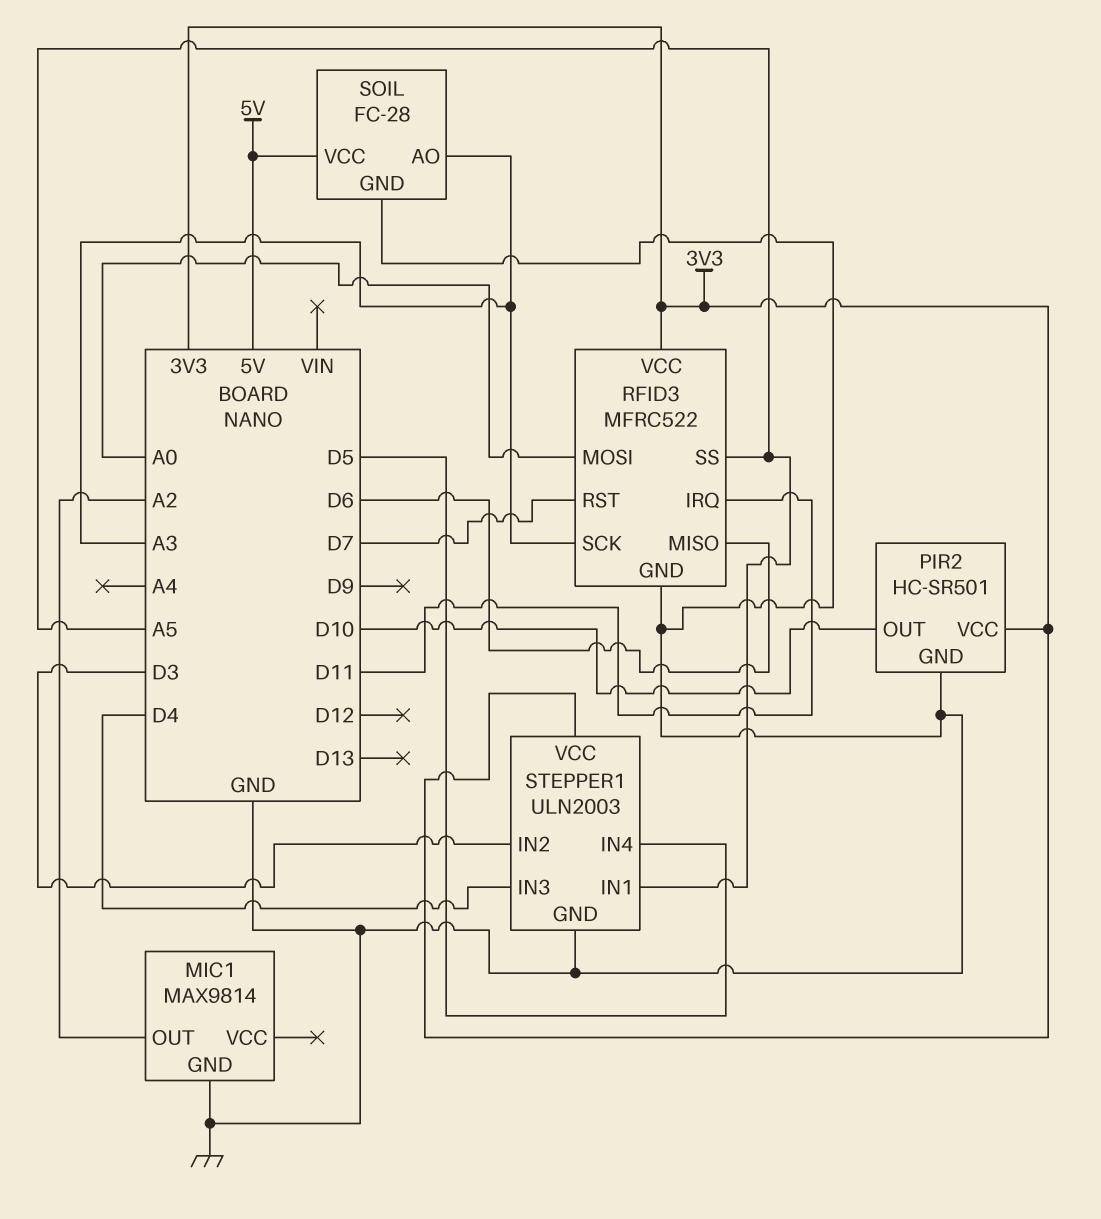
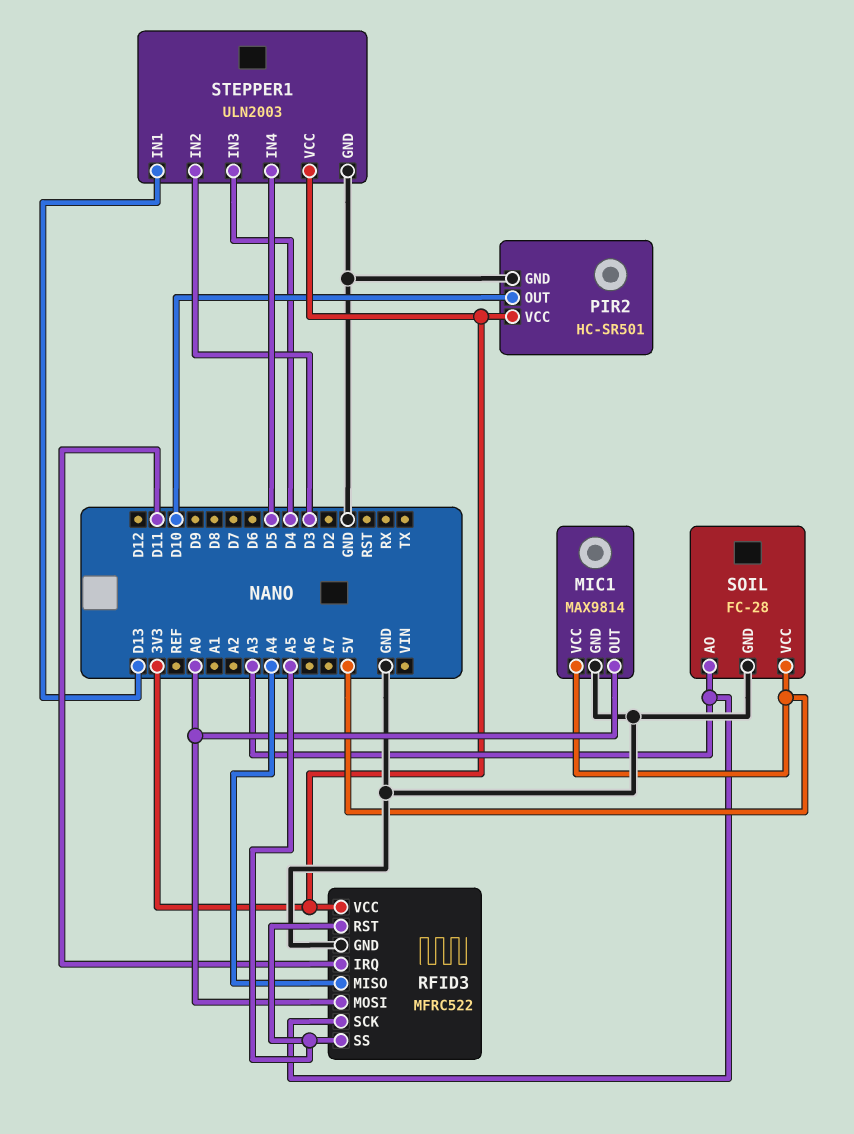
MIC1 pin OUT: A2 -> A0
MIC1 pin VCC: none -> 5V
RFID3 pin MISO: D6 -> A4
RFID3 pin RST: D7 -> A5
STEPPER1 pin IN1: A5 -> D13

